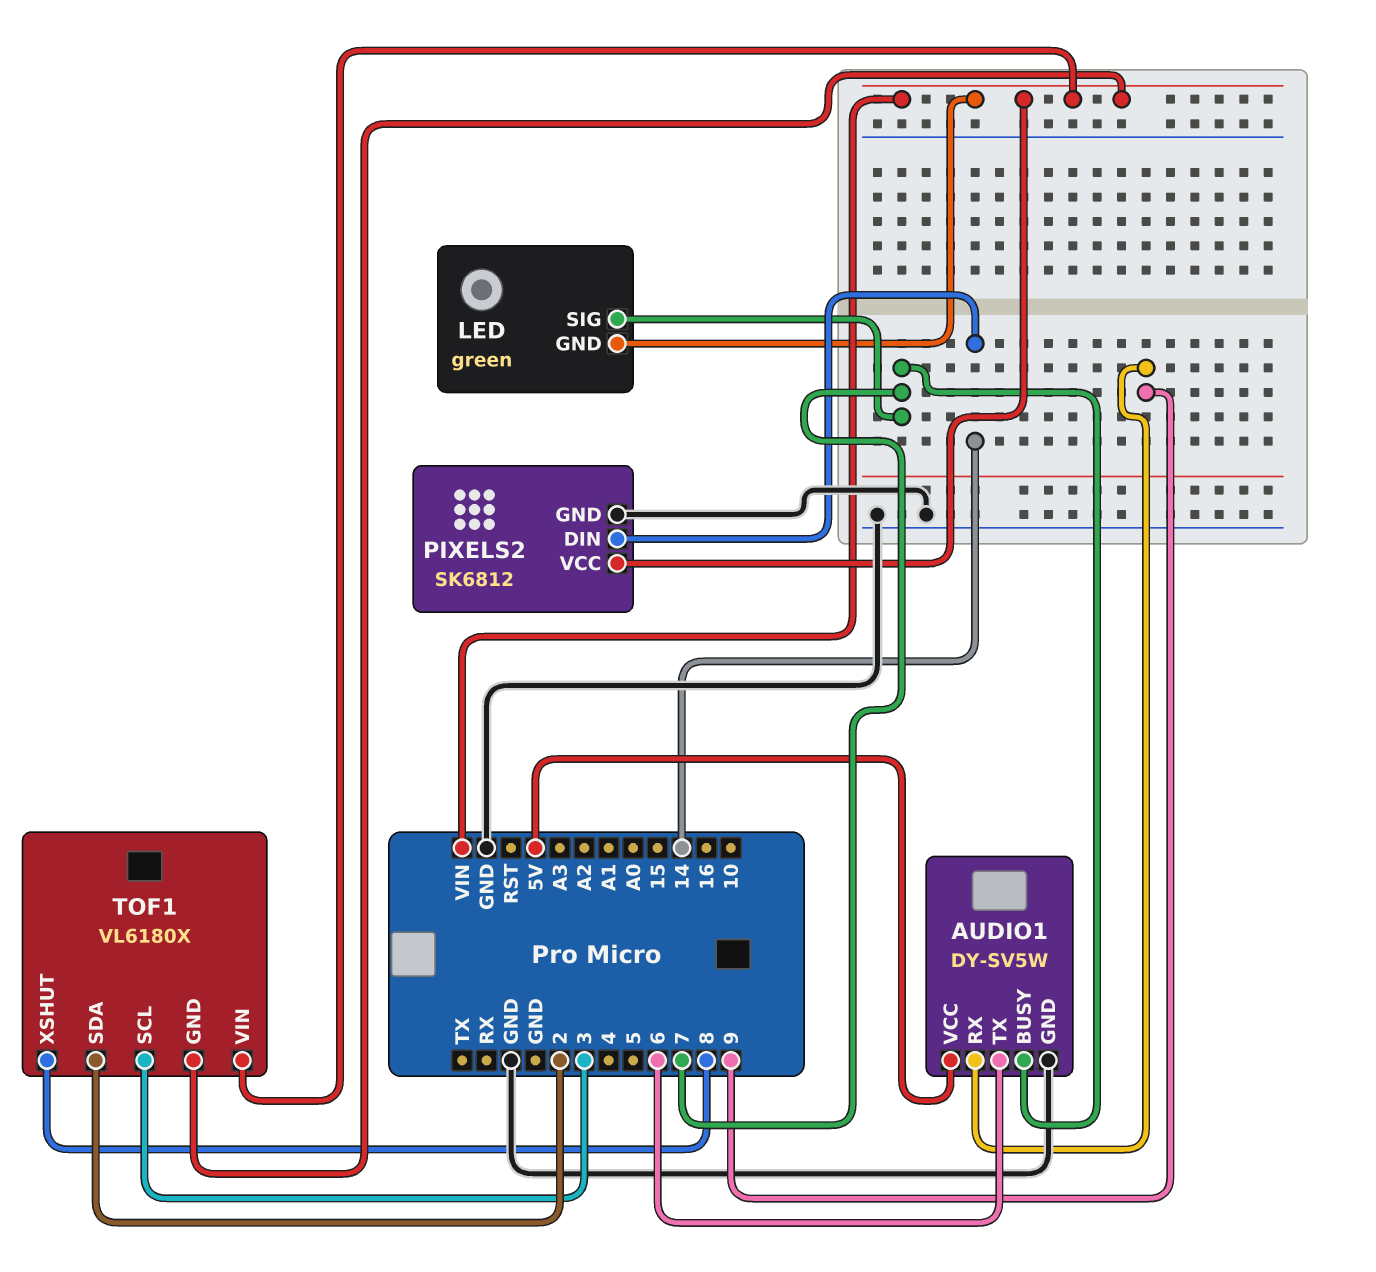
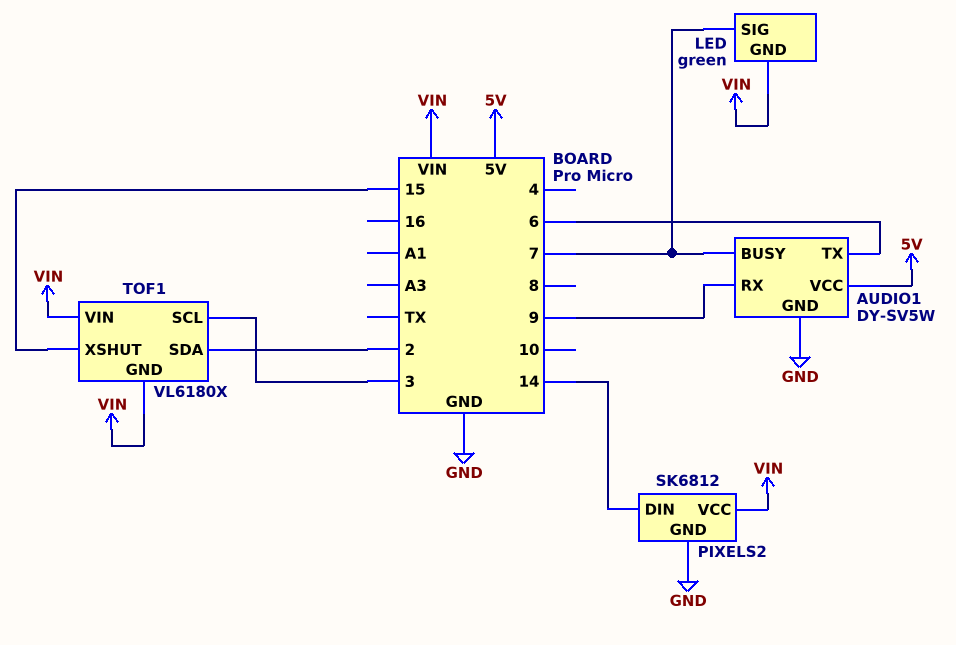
TOF1 pin XSHUT: 8 -> 15

